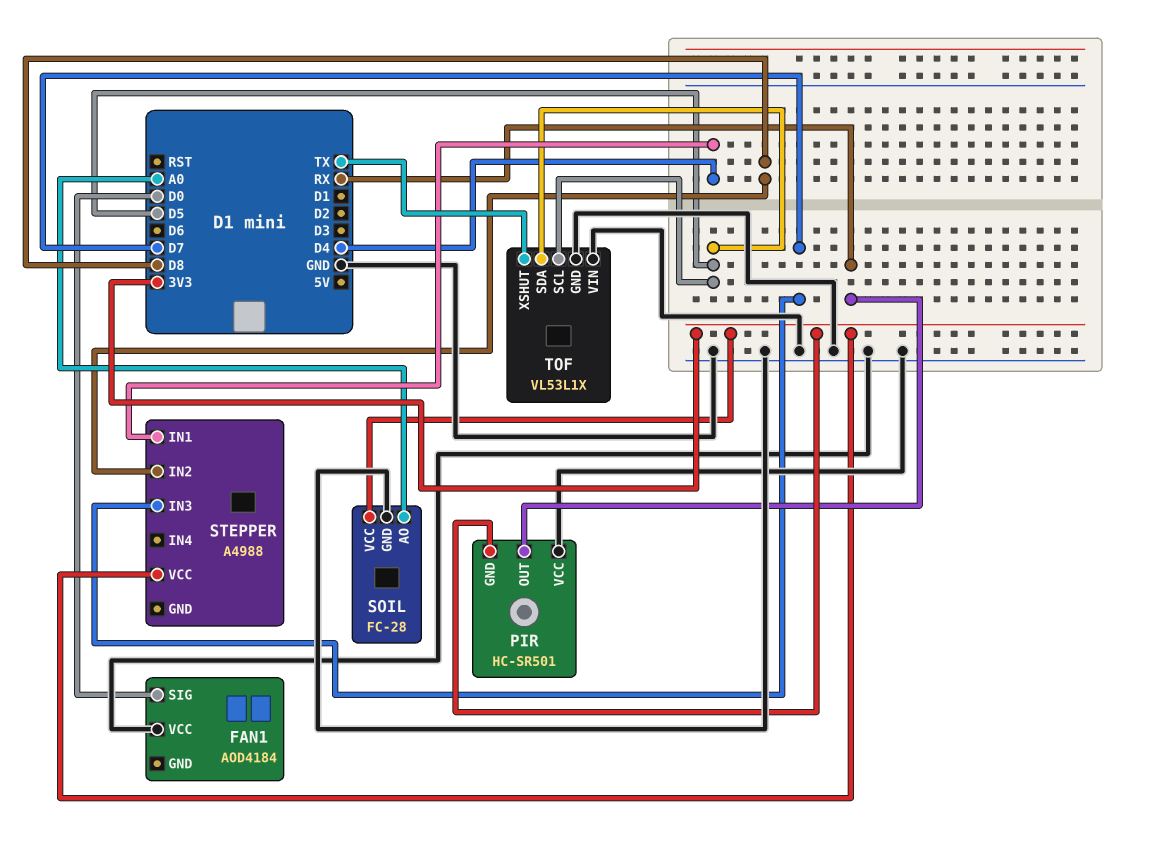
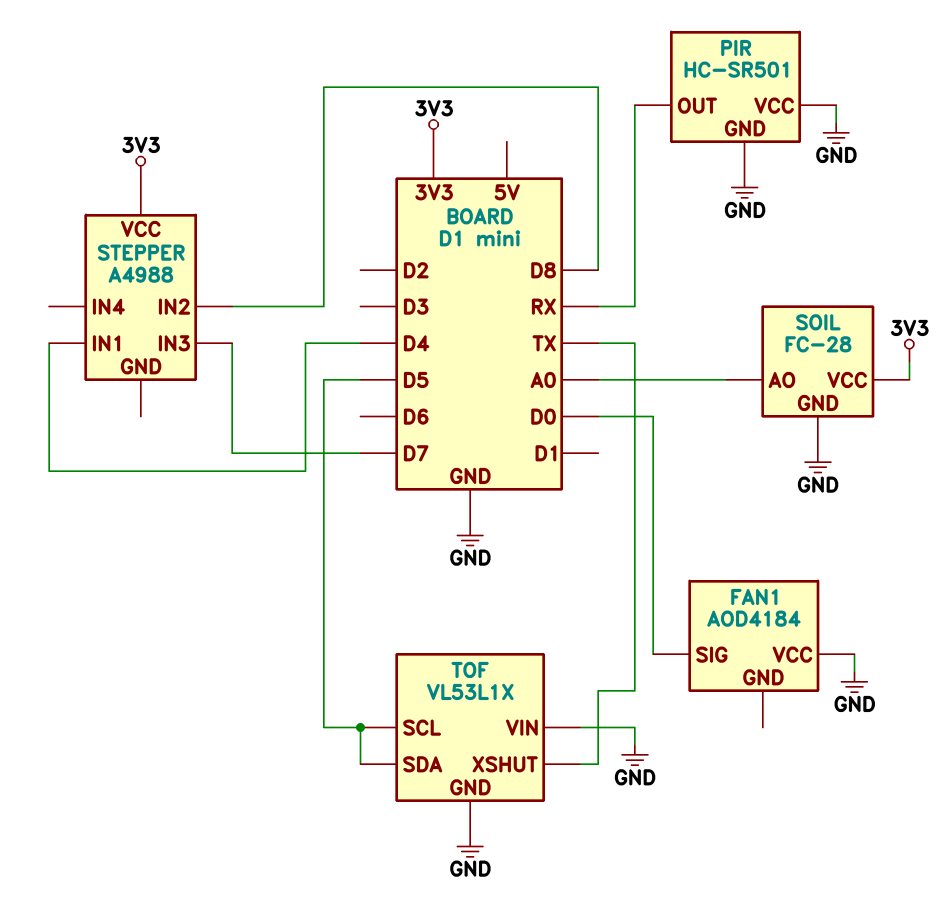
PIR pin GND: 3V3 -> GND

